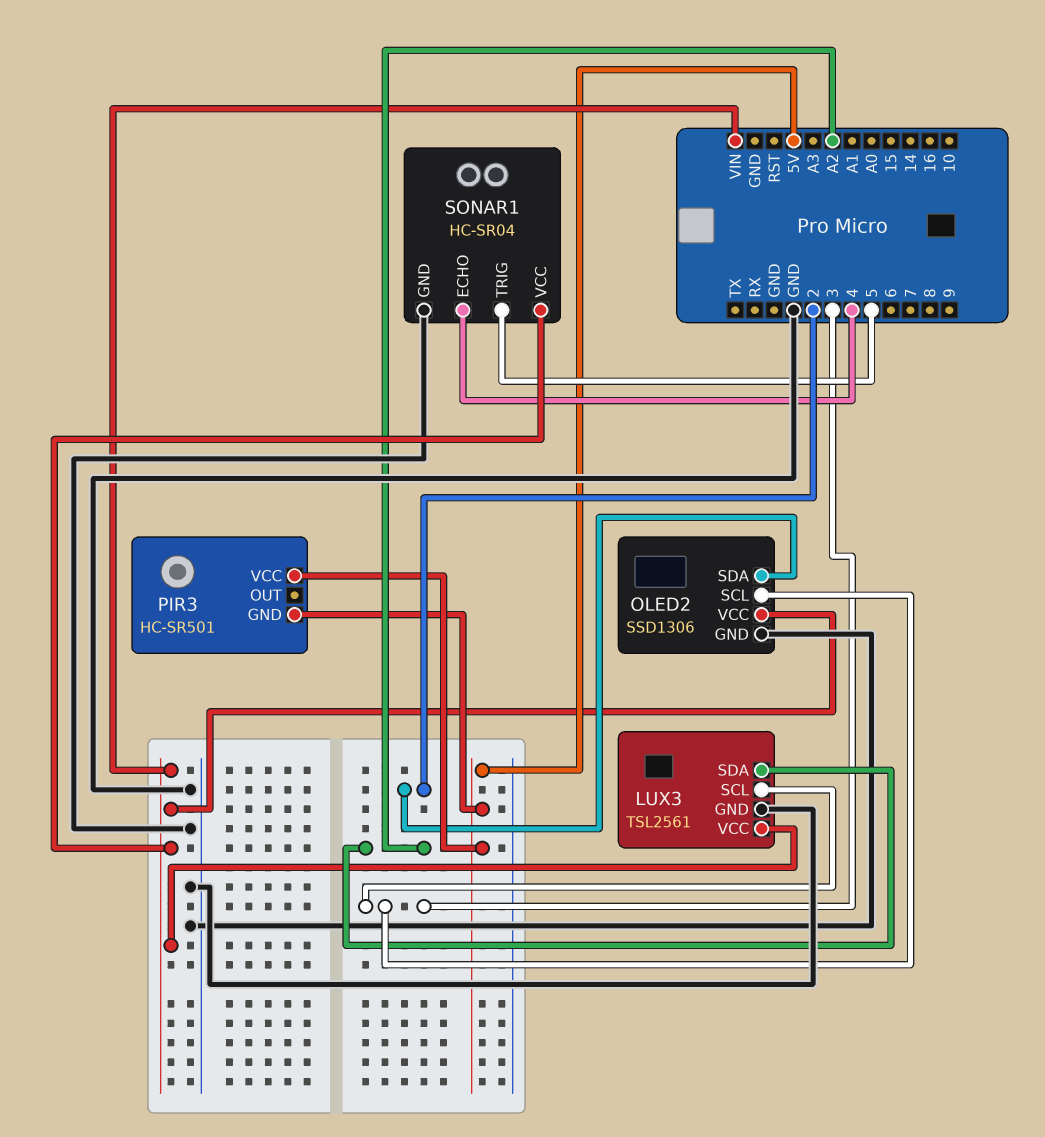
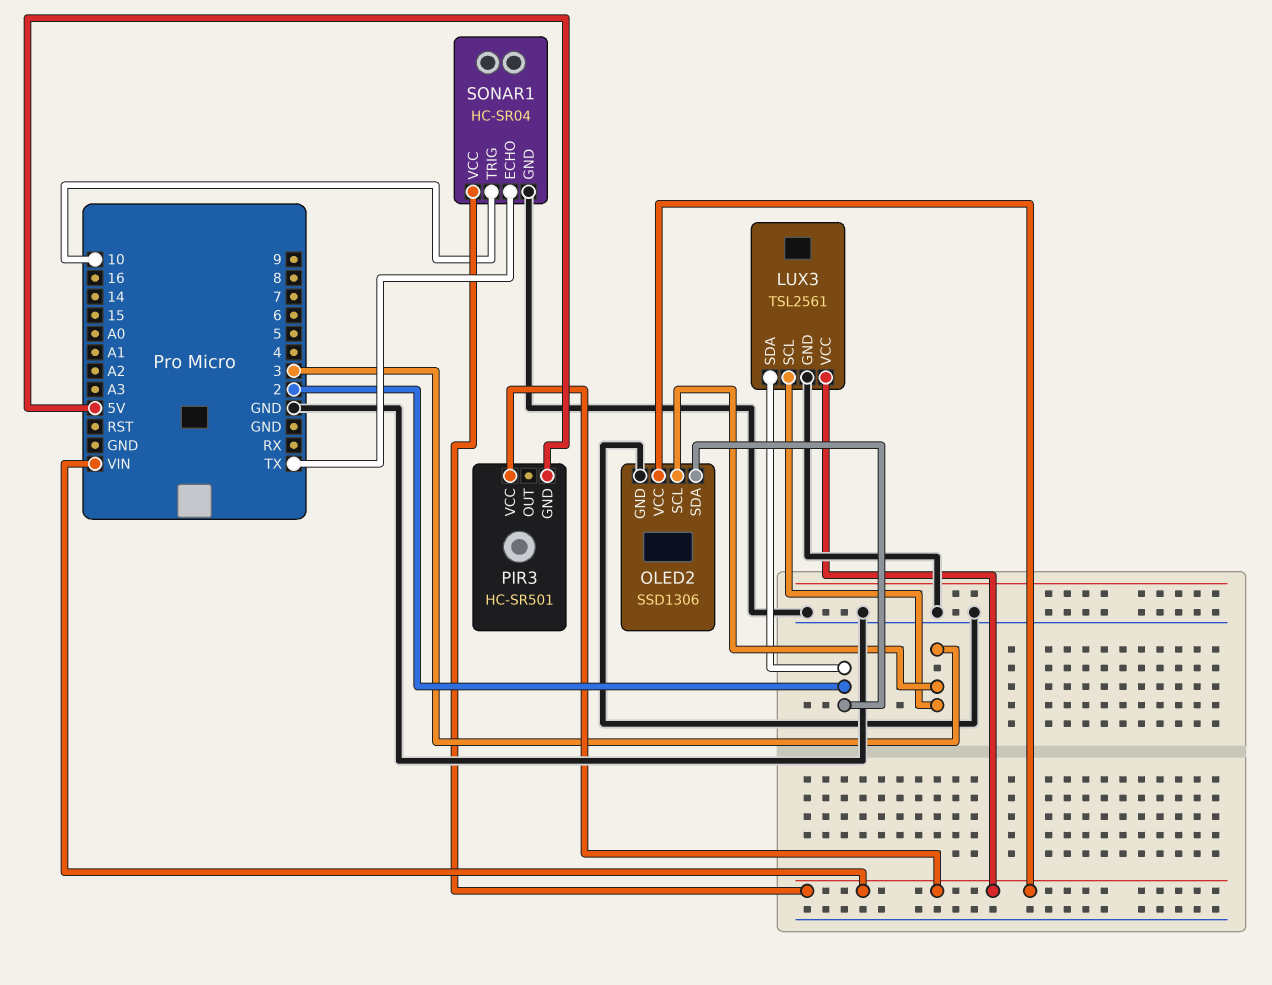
LUX3 pin SDA: A2 -> 2
PIR3 pin VCC: 5V -> VIN
SONAR1 pin ECHO: 4 -> TX
SONAR1 pin TRIG: 5 -> 10

